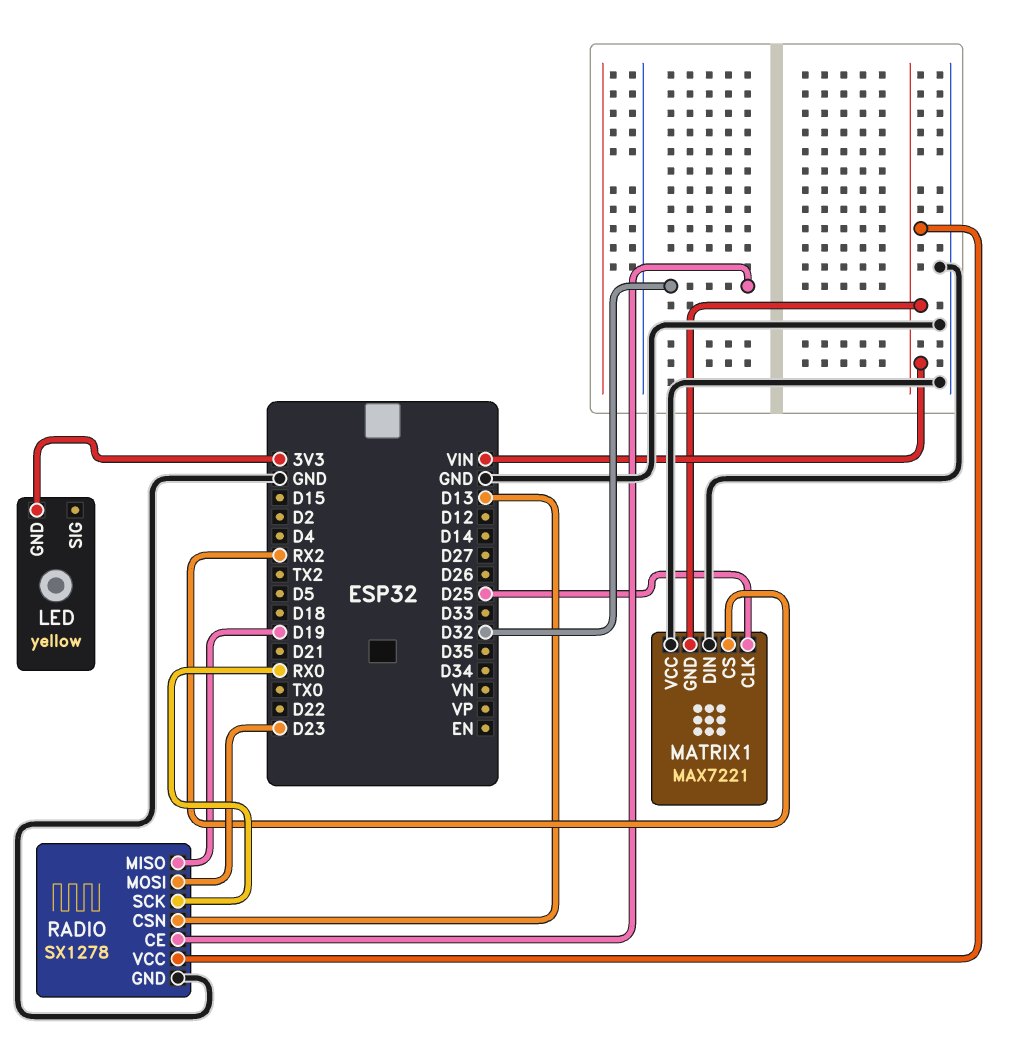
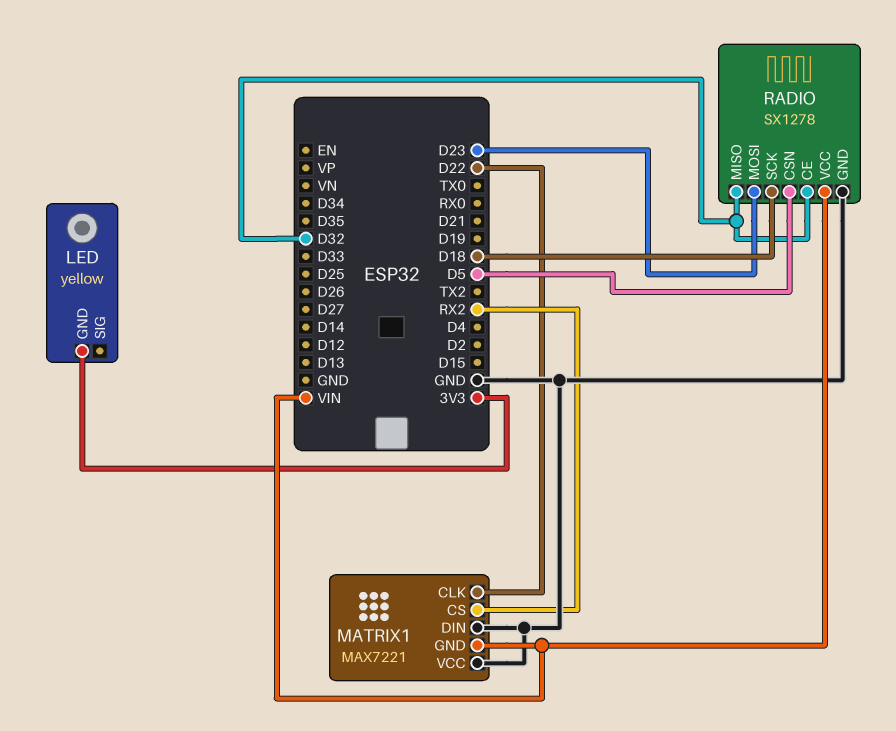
MATRIX1 pin CLK: D25 -> D22
RADIO pin CSN: D13 -> D5
RADIO pin MISO: D19 -> D32
RADIO pin SCK: RX0 -> D18

